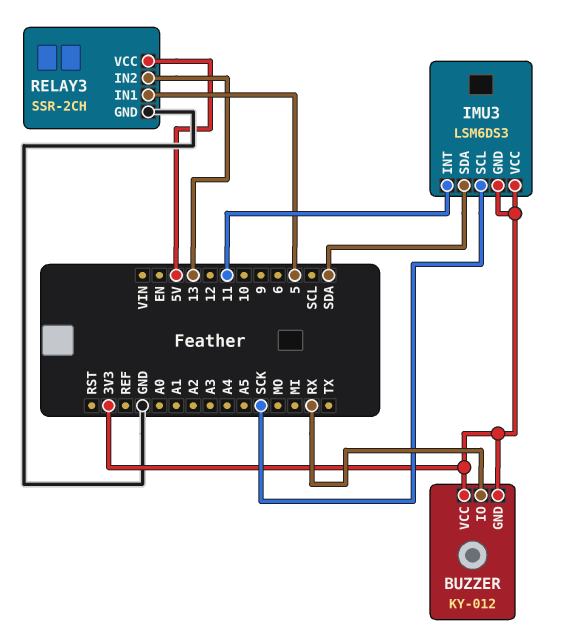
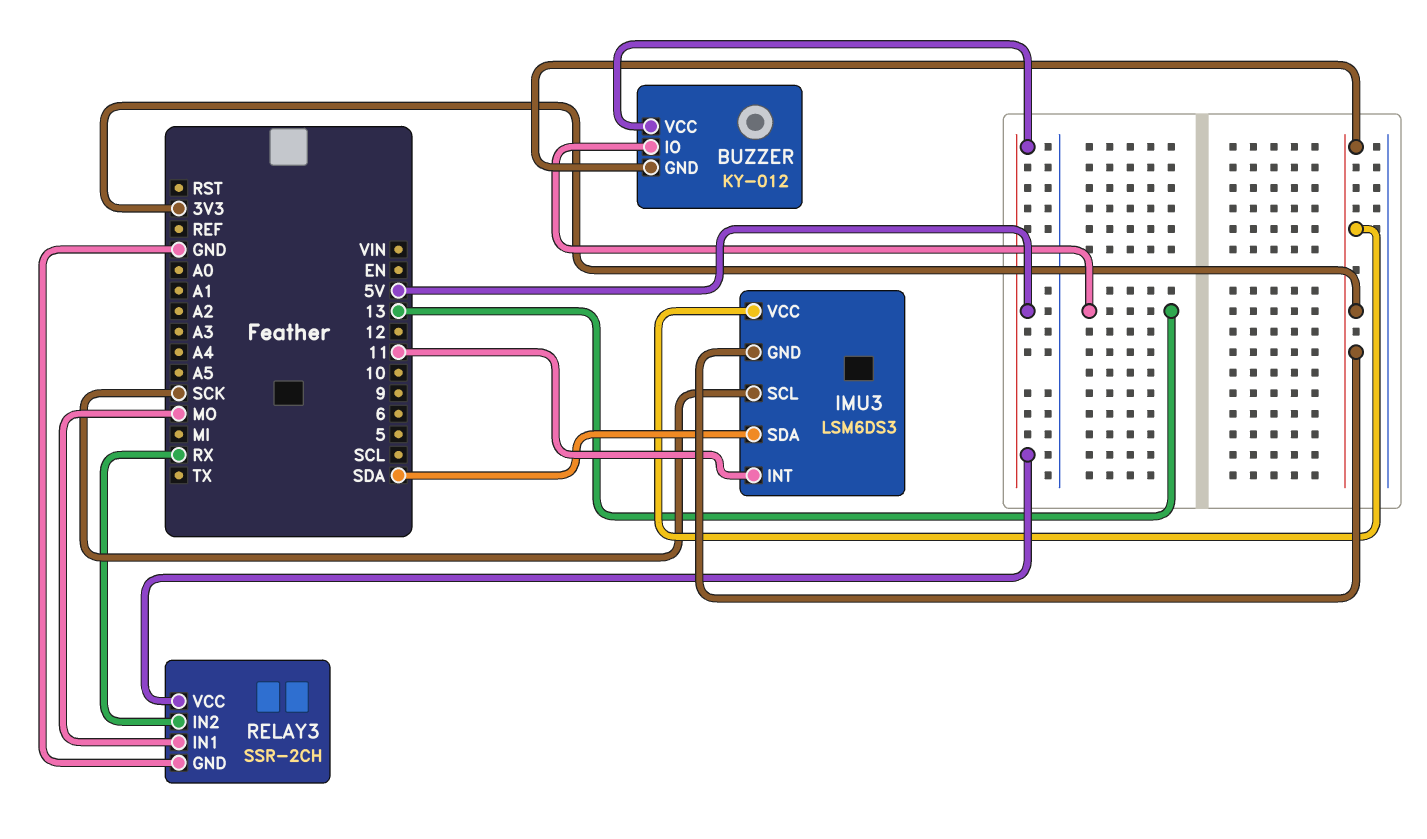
BUZZER pin IO: RX -> 13
BUZZER pin VCC: 3V3 -> 5V
RELAY3 pin IN1: 5 -> MO
RELAY3 pin IN2: 13 -> RX

